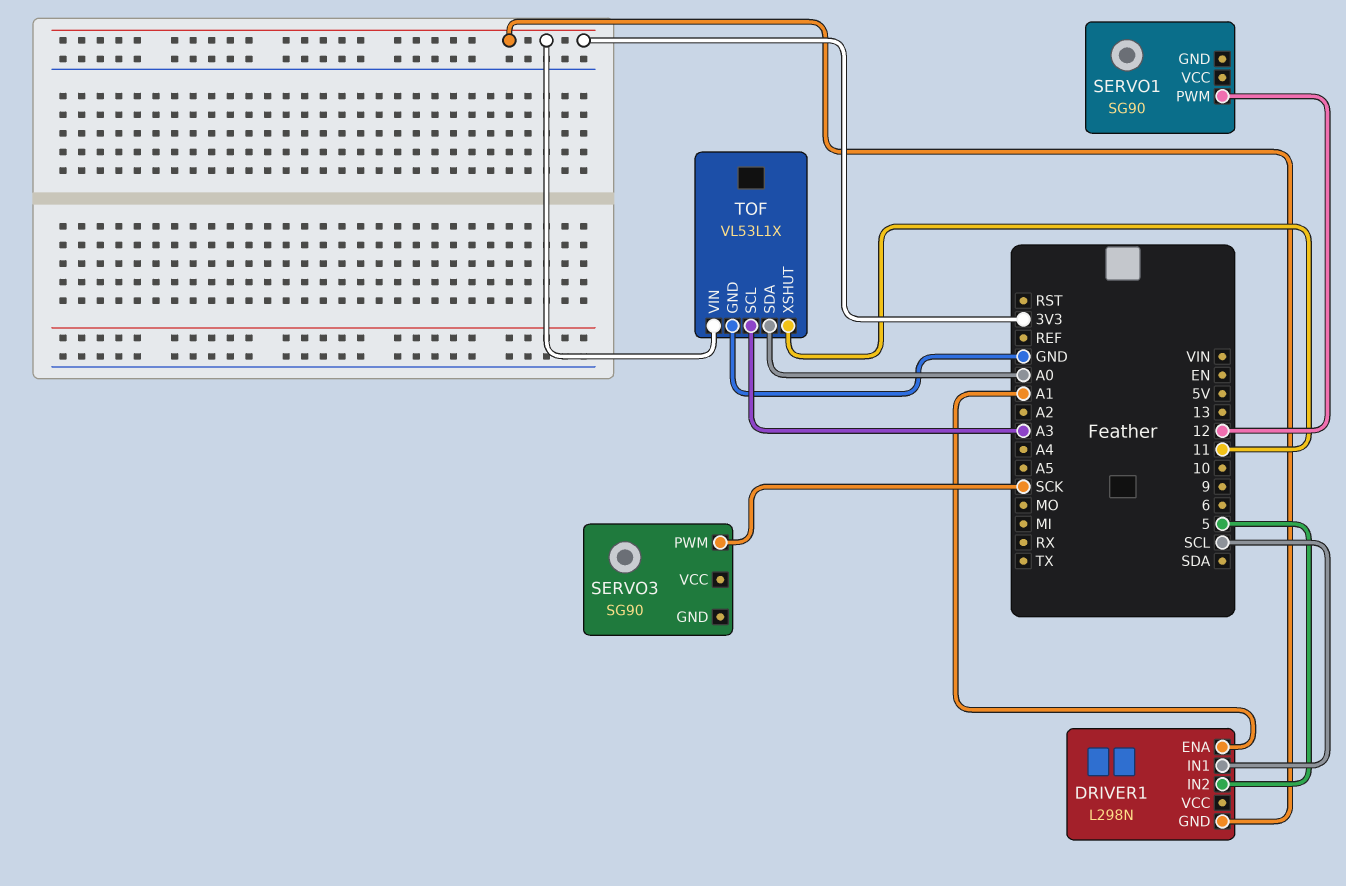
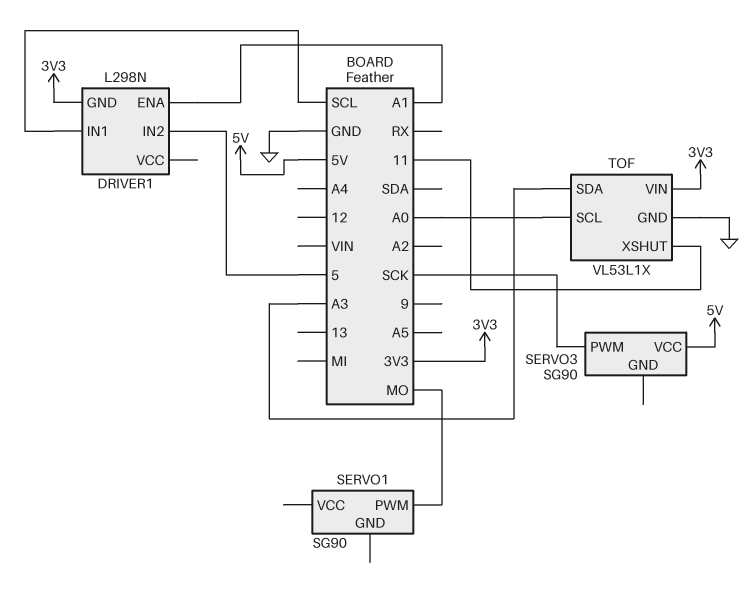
SERVO1 pin PWM: 12 -> MO
SERVO3 pin VCC: none -> 5V
TOF pin SCL: A3 -> A0
TOF pin SDA: A0 -> A3

